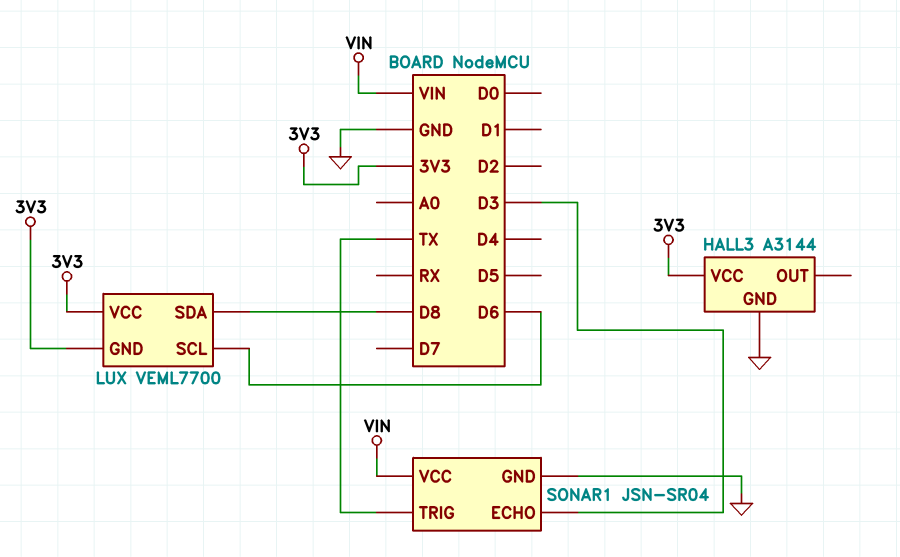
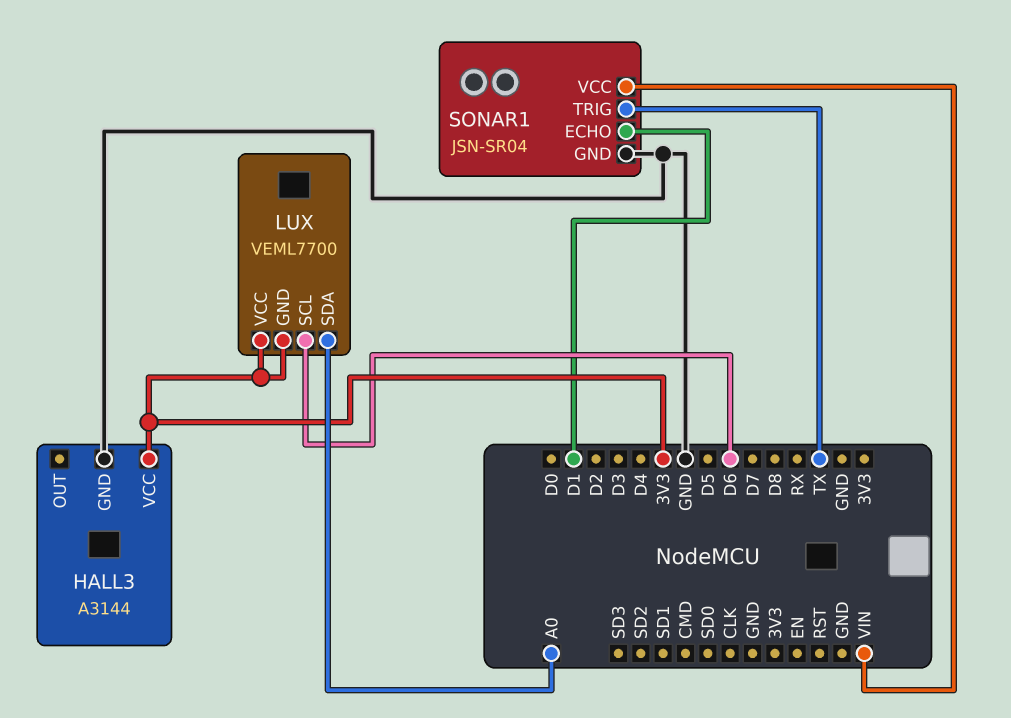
LUX pin SDA: D8 -> A0
SONAR1 pin ECHO: D3 -> D1

